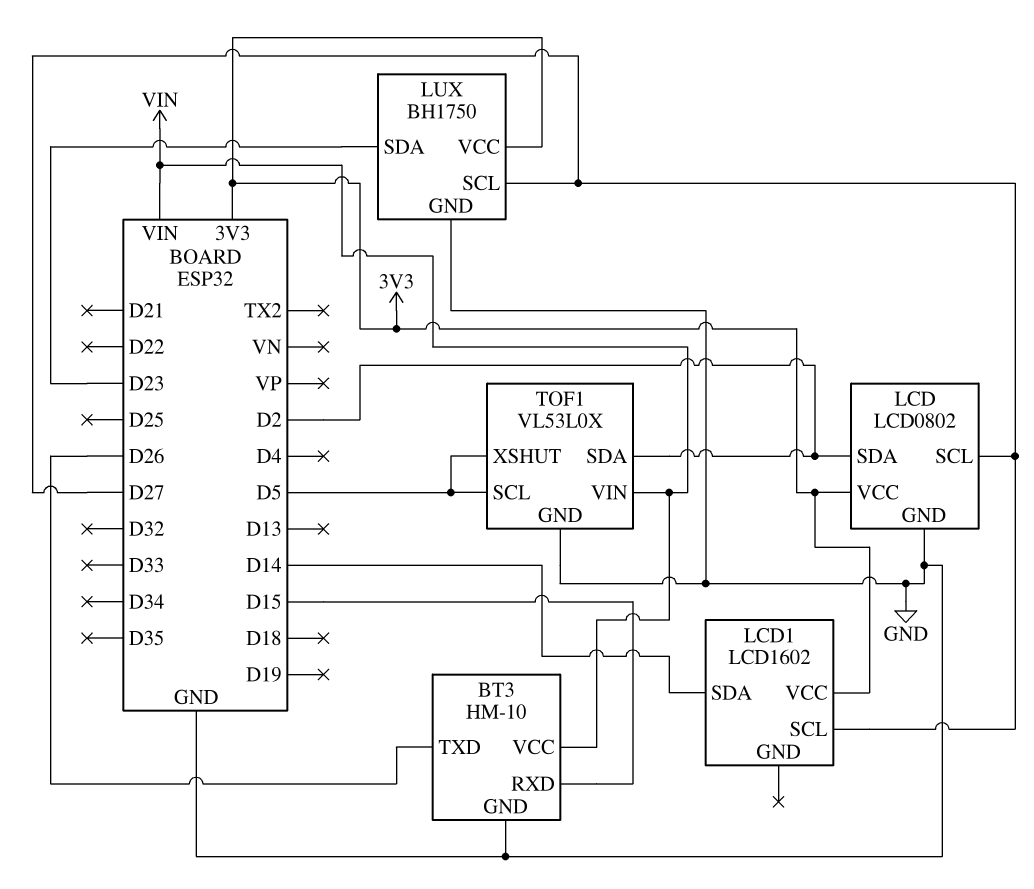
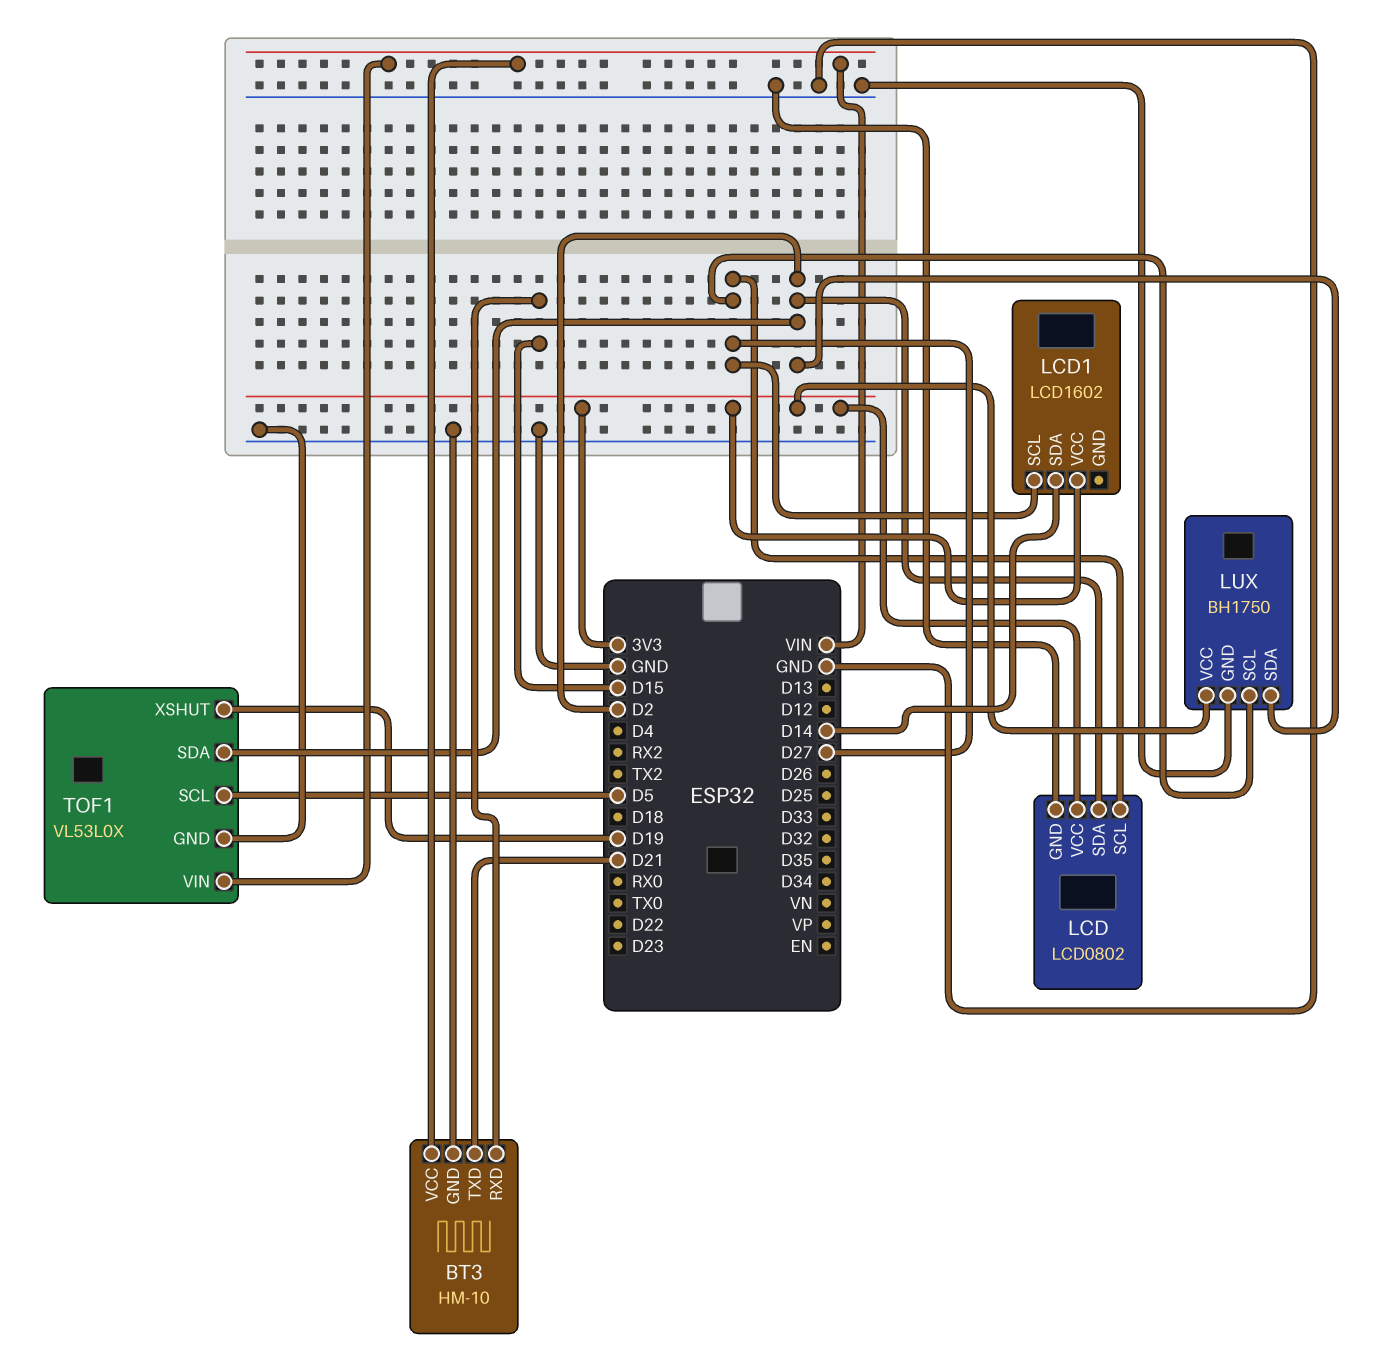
BT3 pin TXD: D26 -> D21
LUX pin SDA: D23 -> D2
TOF1 pin XSHUT: D5 -> D19

